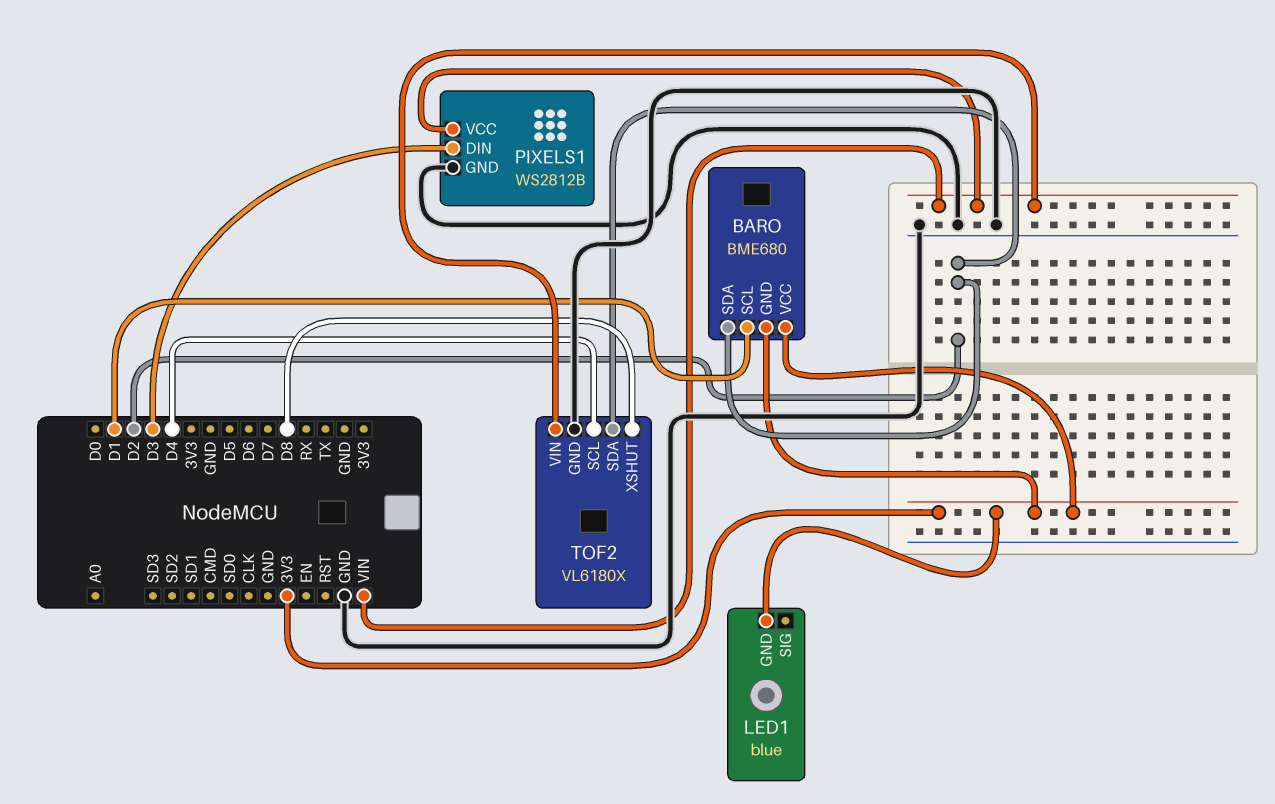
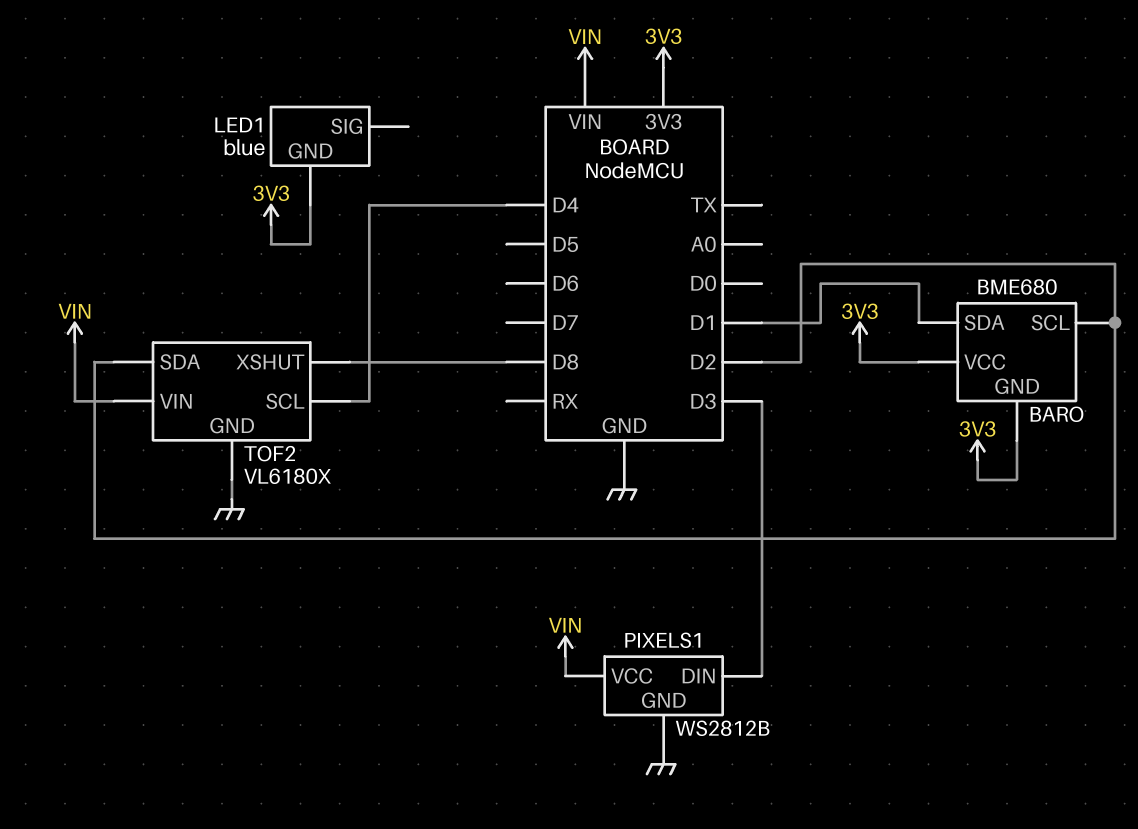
BARO pin SCL: D1 -> D2
BARO pin SDA: D2 -> D1

